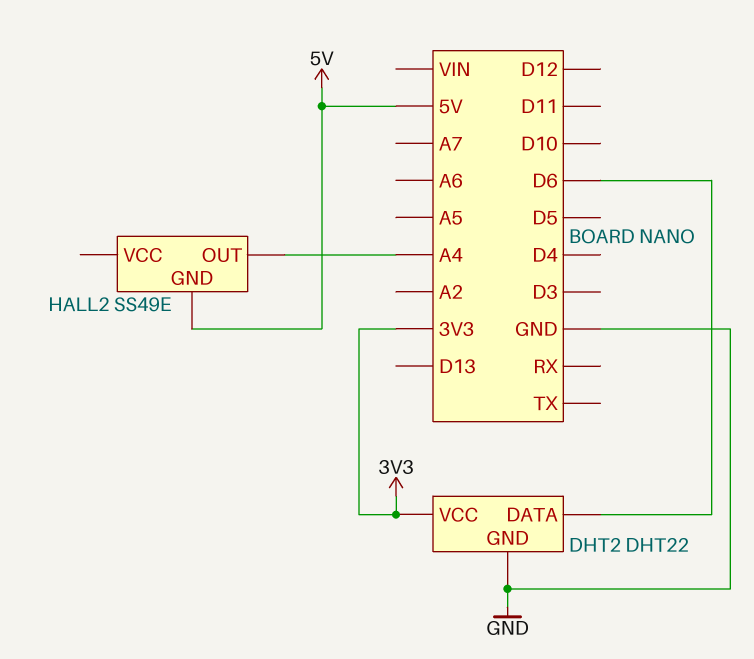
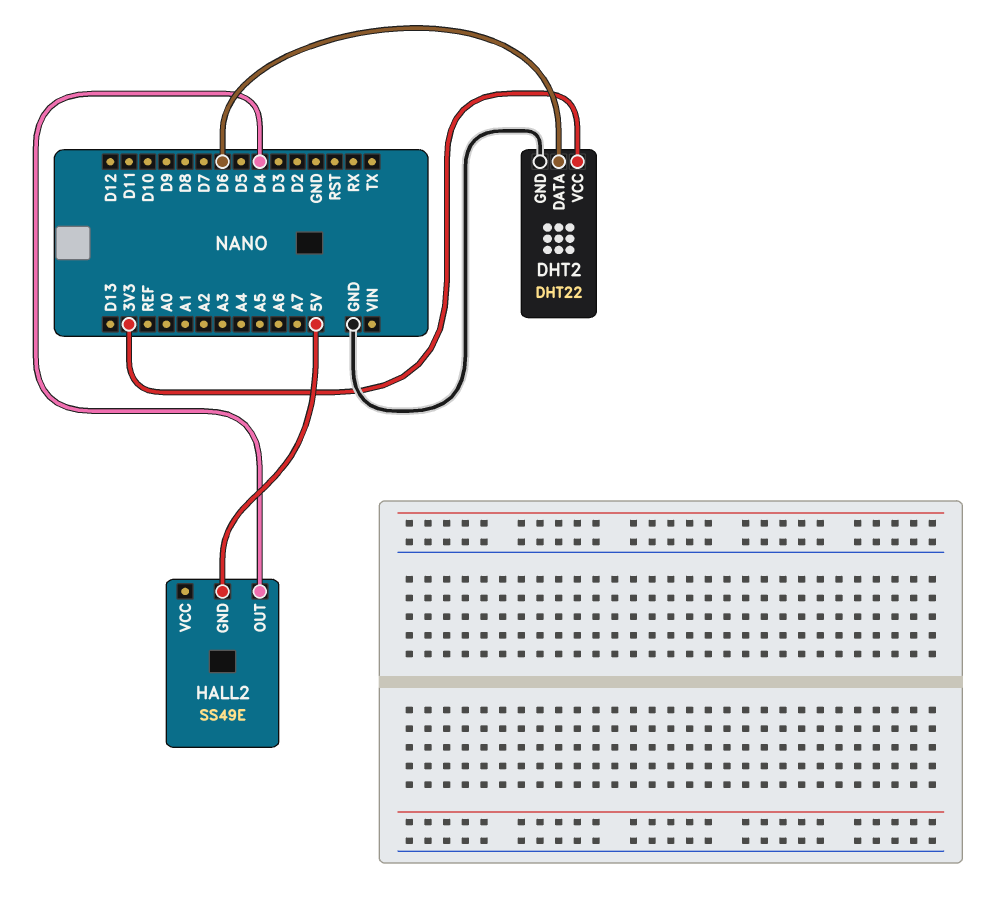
HALL2 pin OUT: A4 -> D4

